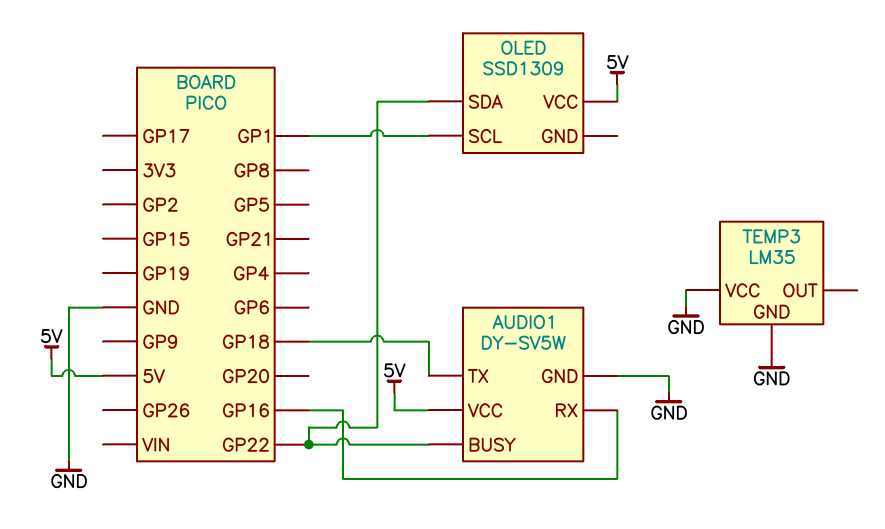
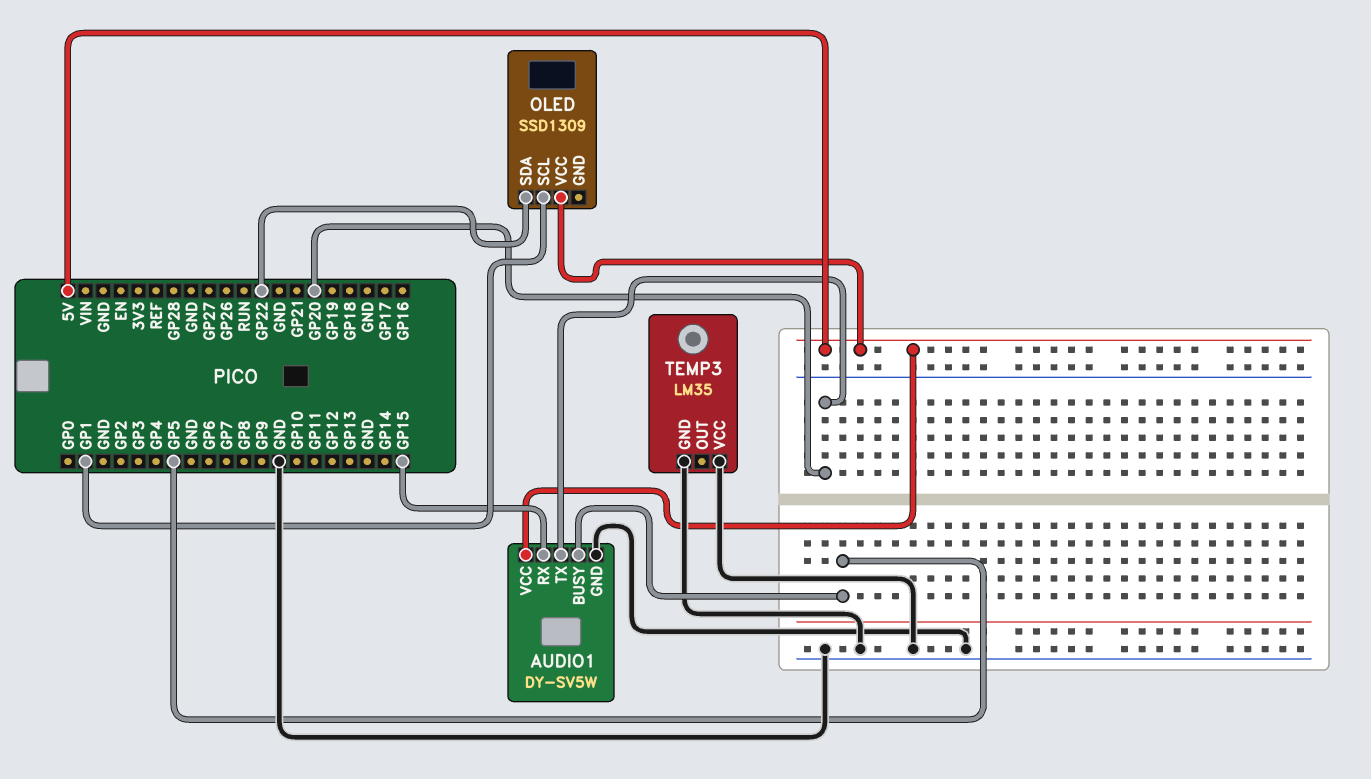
AUDIO1 pin BUSY: GP22 -> GP5
AUDIO1 pin RX: GP16 -> GP15
AUDIO1 pin TX: GP18 -> GP20

